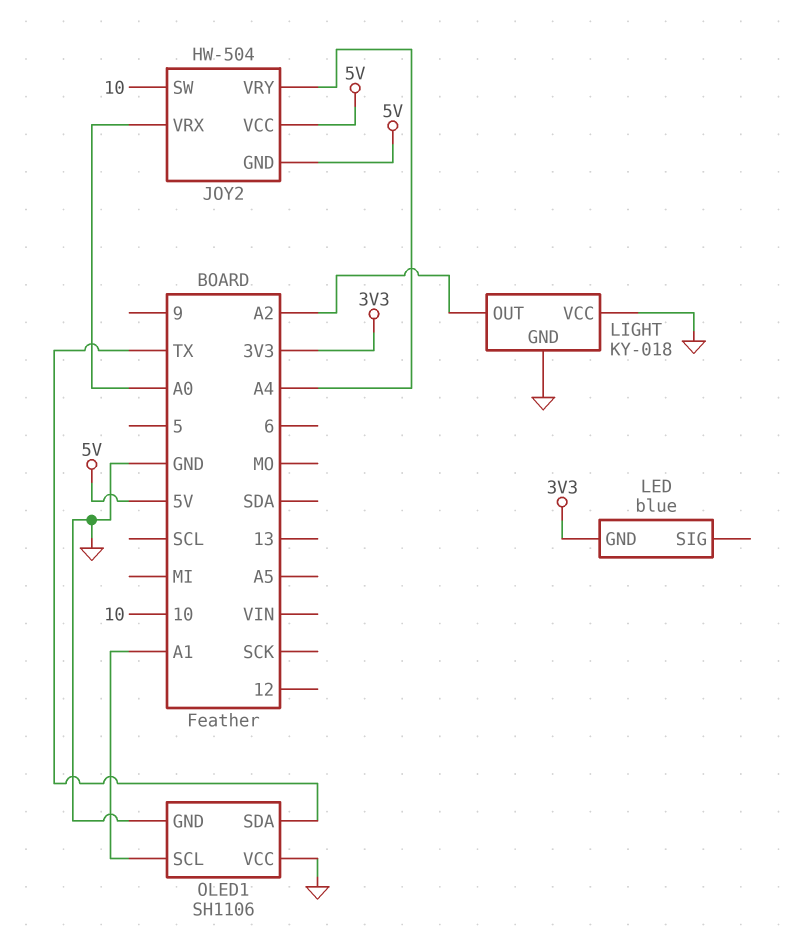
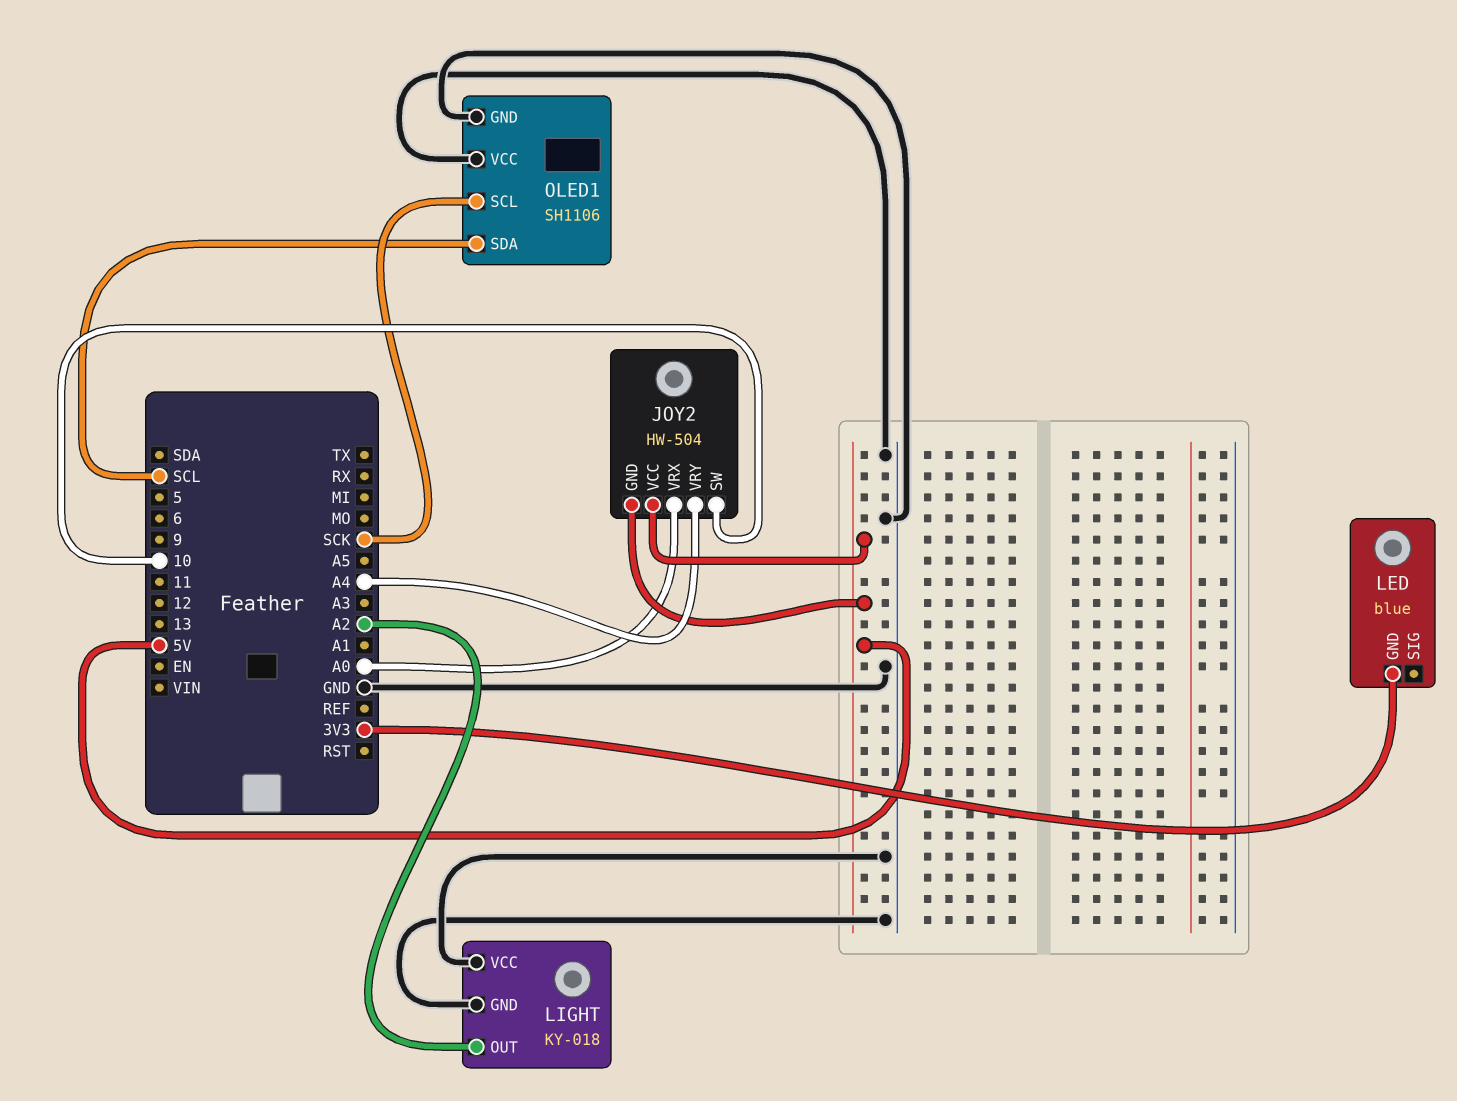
OLED1 pin SCL: A1 -> SCK
OLED1 pin SDA: TX -> SCL

